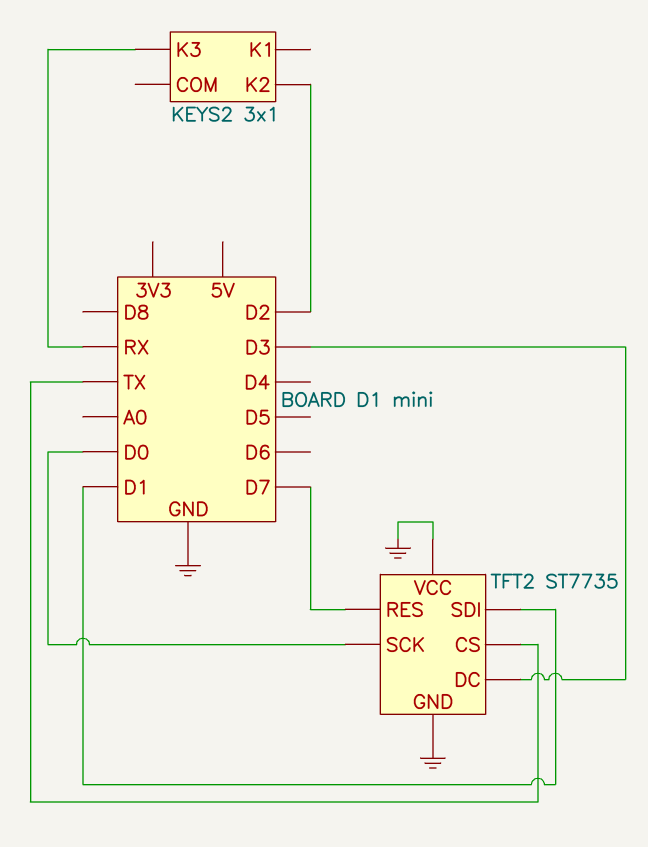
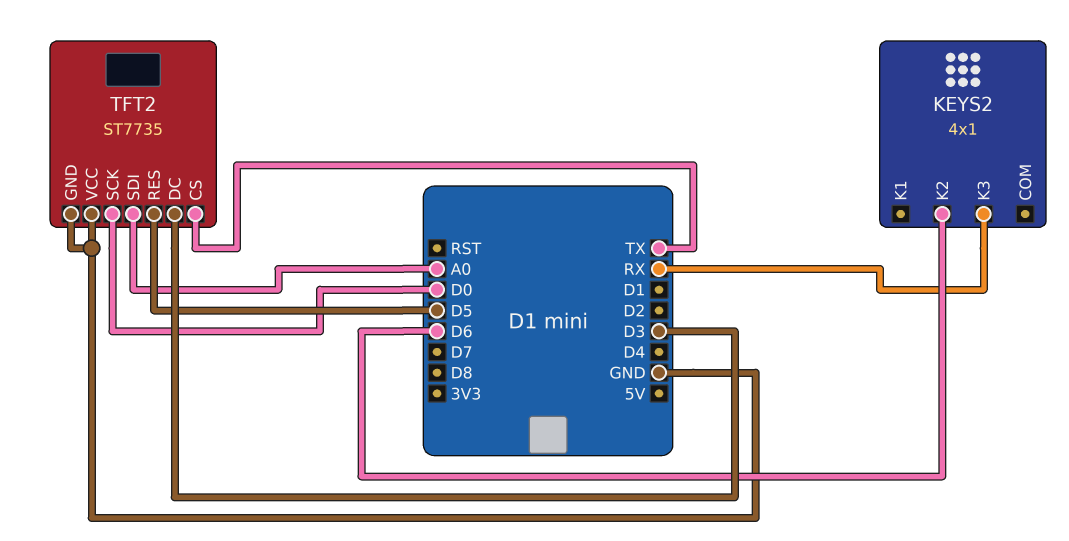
KEYS2: 3x1 -> 4x1
KEYS2 pin K2: D2 -> D6
TFT2 pin RES: D7 -> D5
TFT2 pin SDI: D1 -> A0

